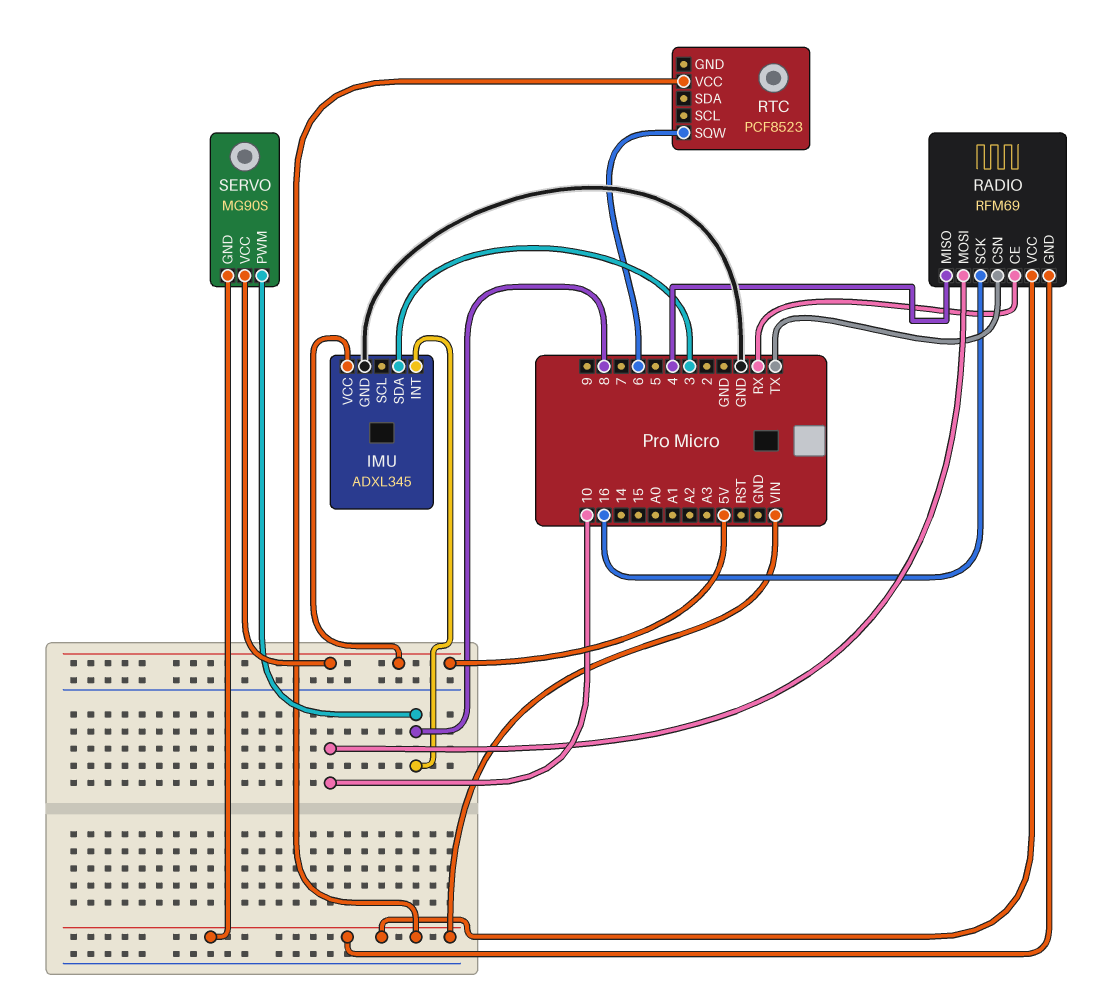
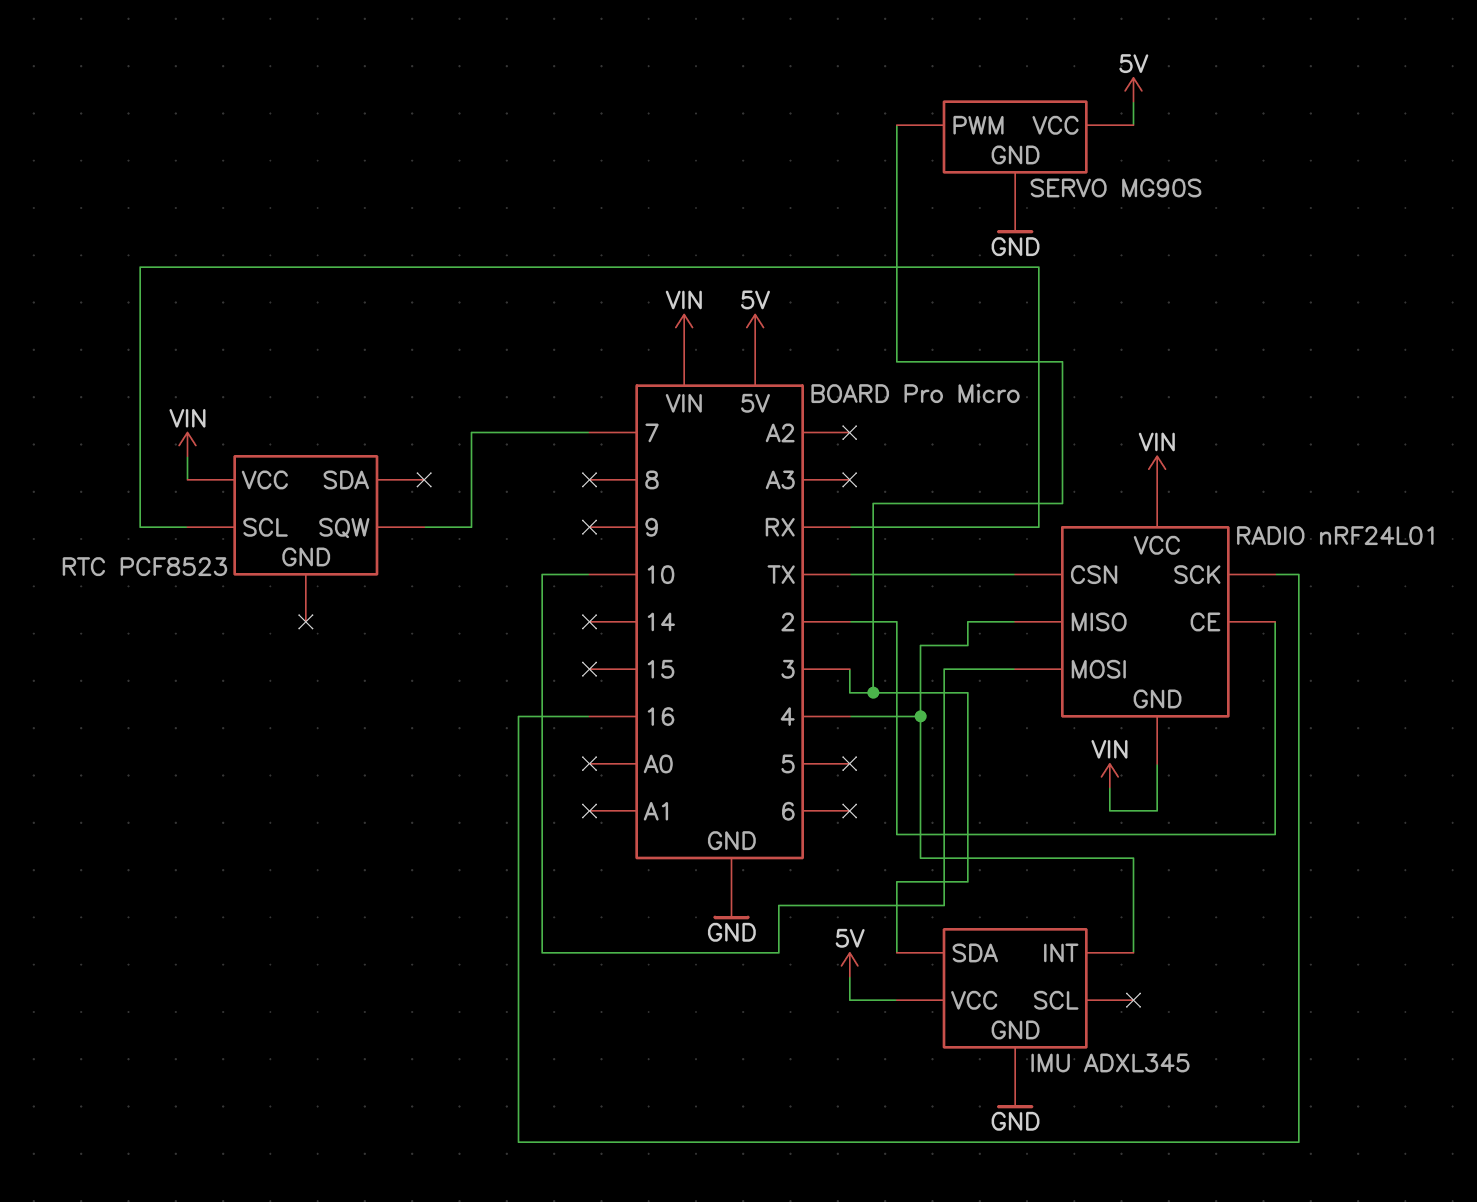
IMU pin INT: 8 -> 4
RADIO: RFM69 -> nRF24L01
RADIO pin CE: RX -> 2
RTC pin SCL: none -> RX
RTC pin SQW: 6 -> 7
SERVO pin GND: VIN -> GND
SERVO pin PWM: 8 -> 3

